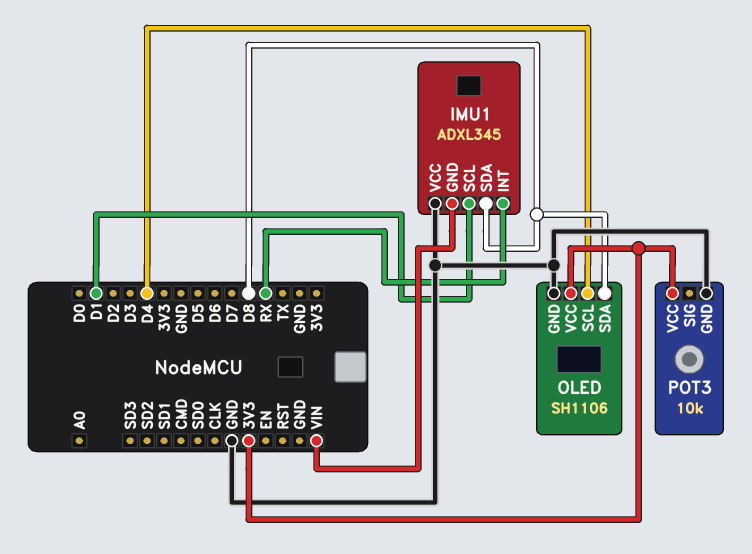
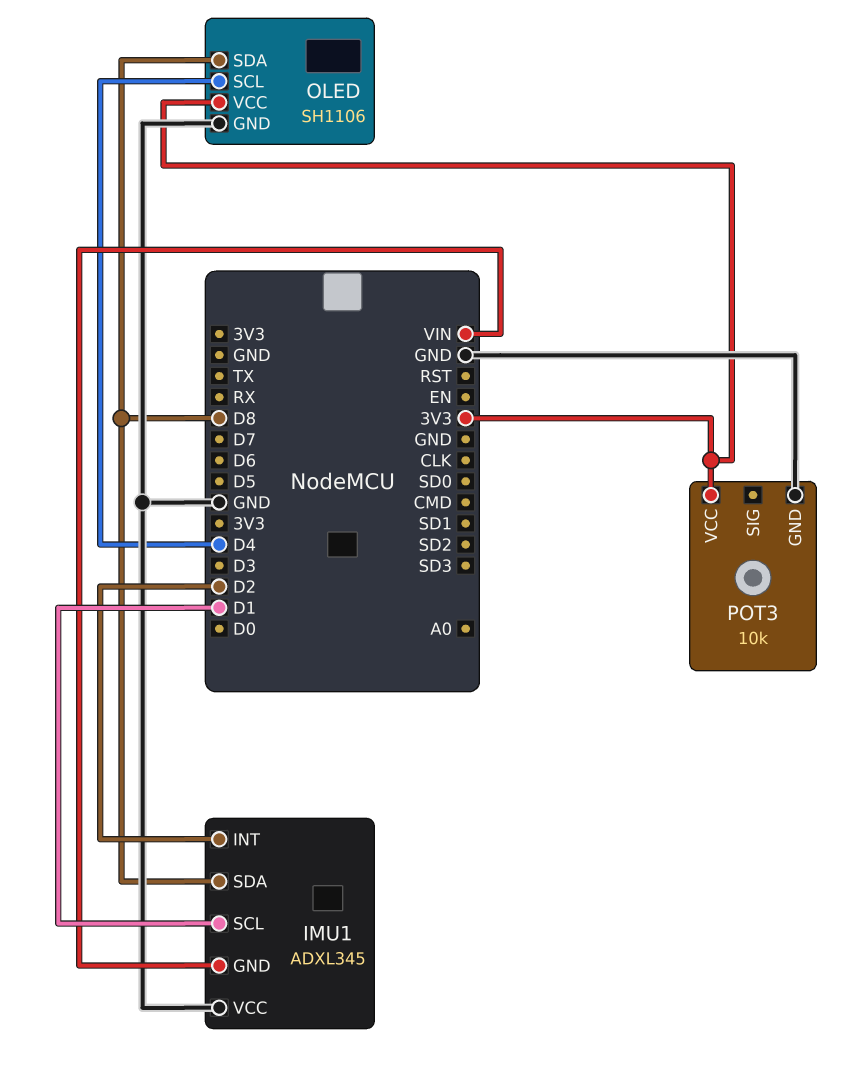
IMU1 pin INT: RX -> D2

